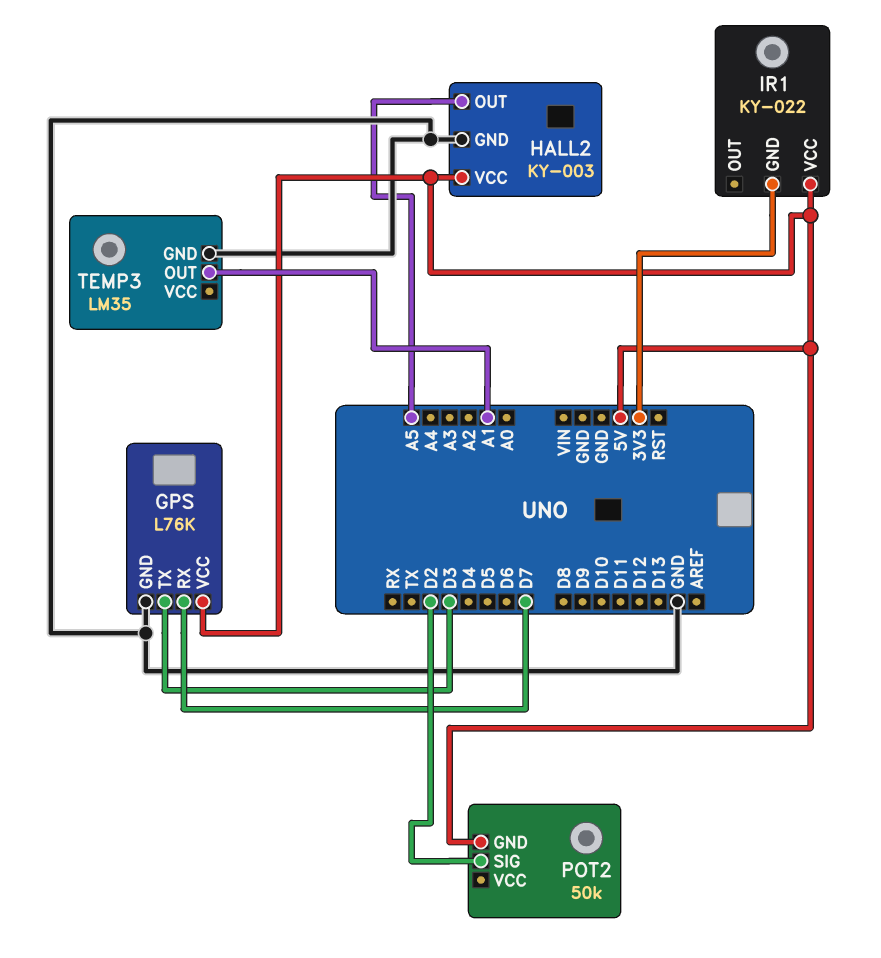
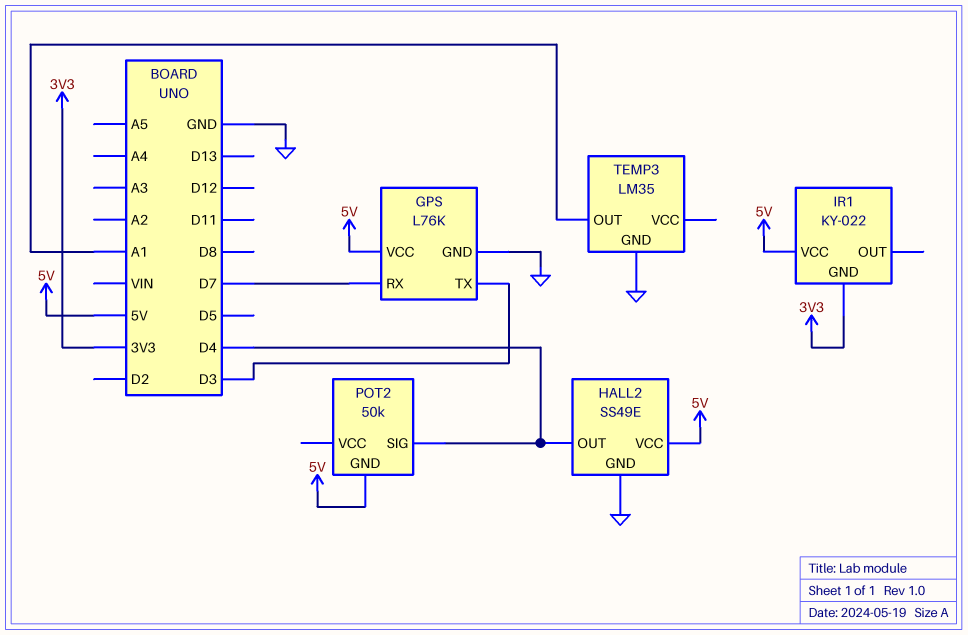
HALL2: KY-003 -> SS49E
HALL2 pin OUT: A5 -> D4
POT2 pin SIG: D2 -> D4

